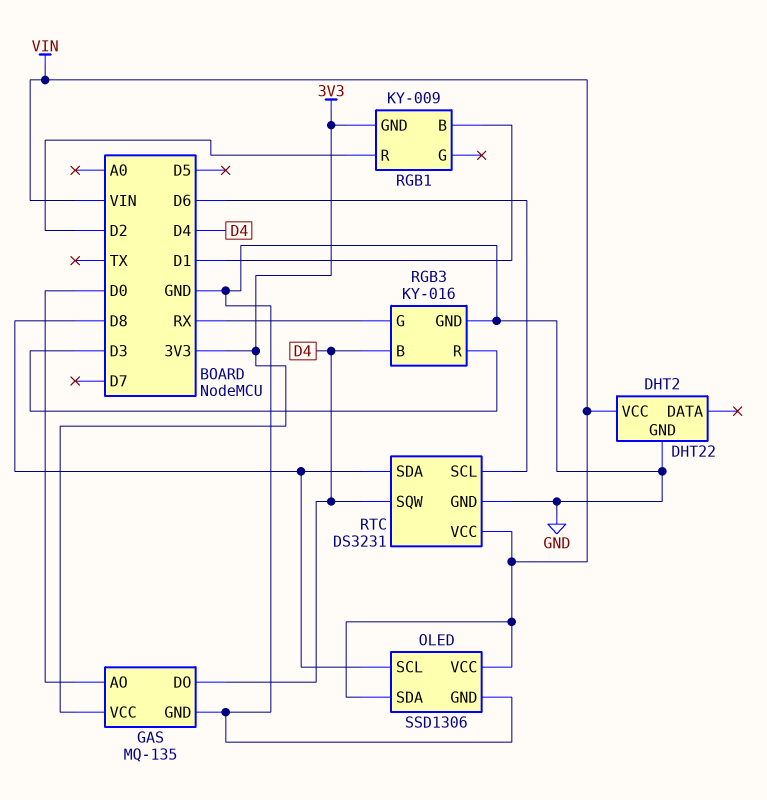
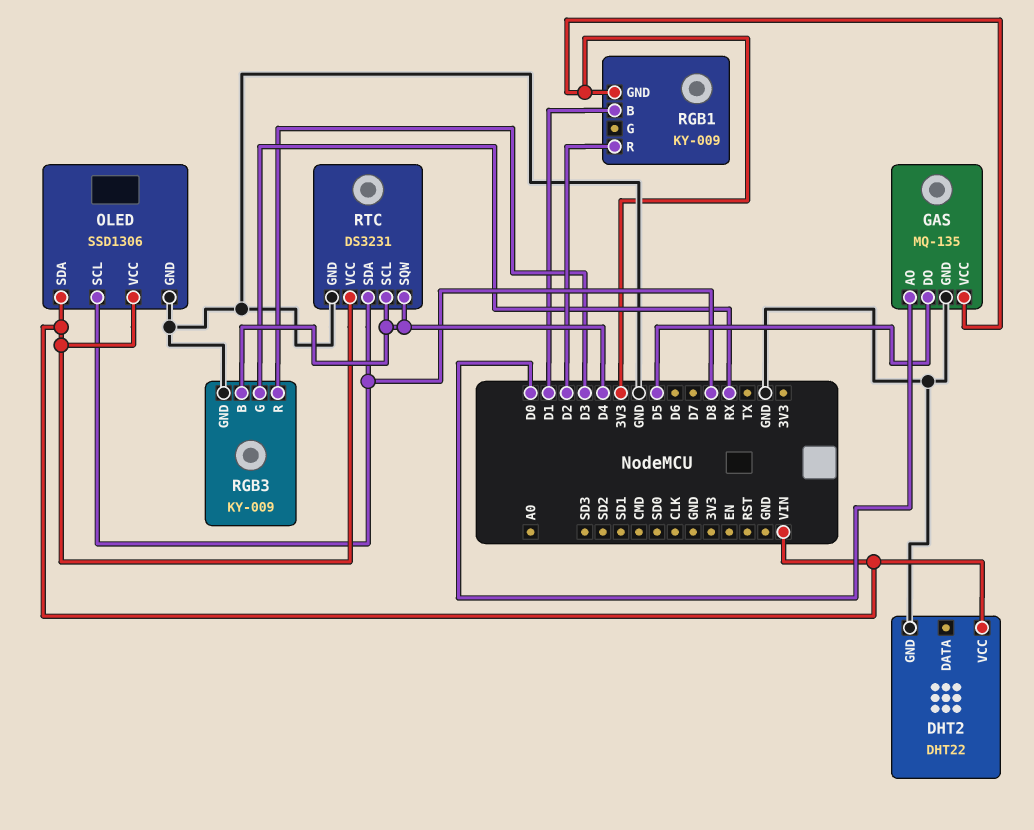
GAS pin DO: D4 -> D5
RGB3: KY-016 -> KY-009
RTC pin SCL: D6 -> D4

